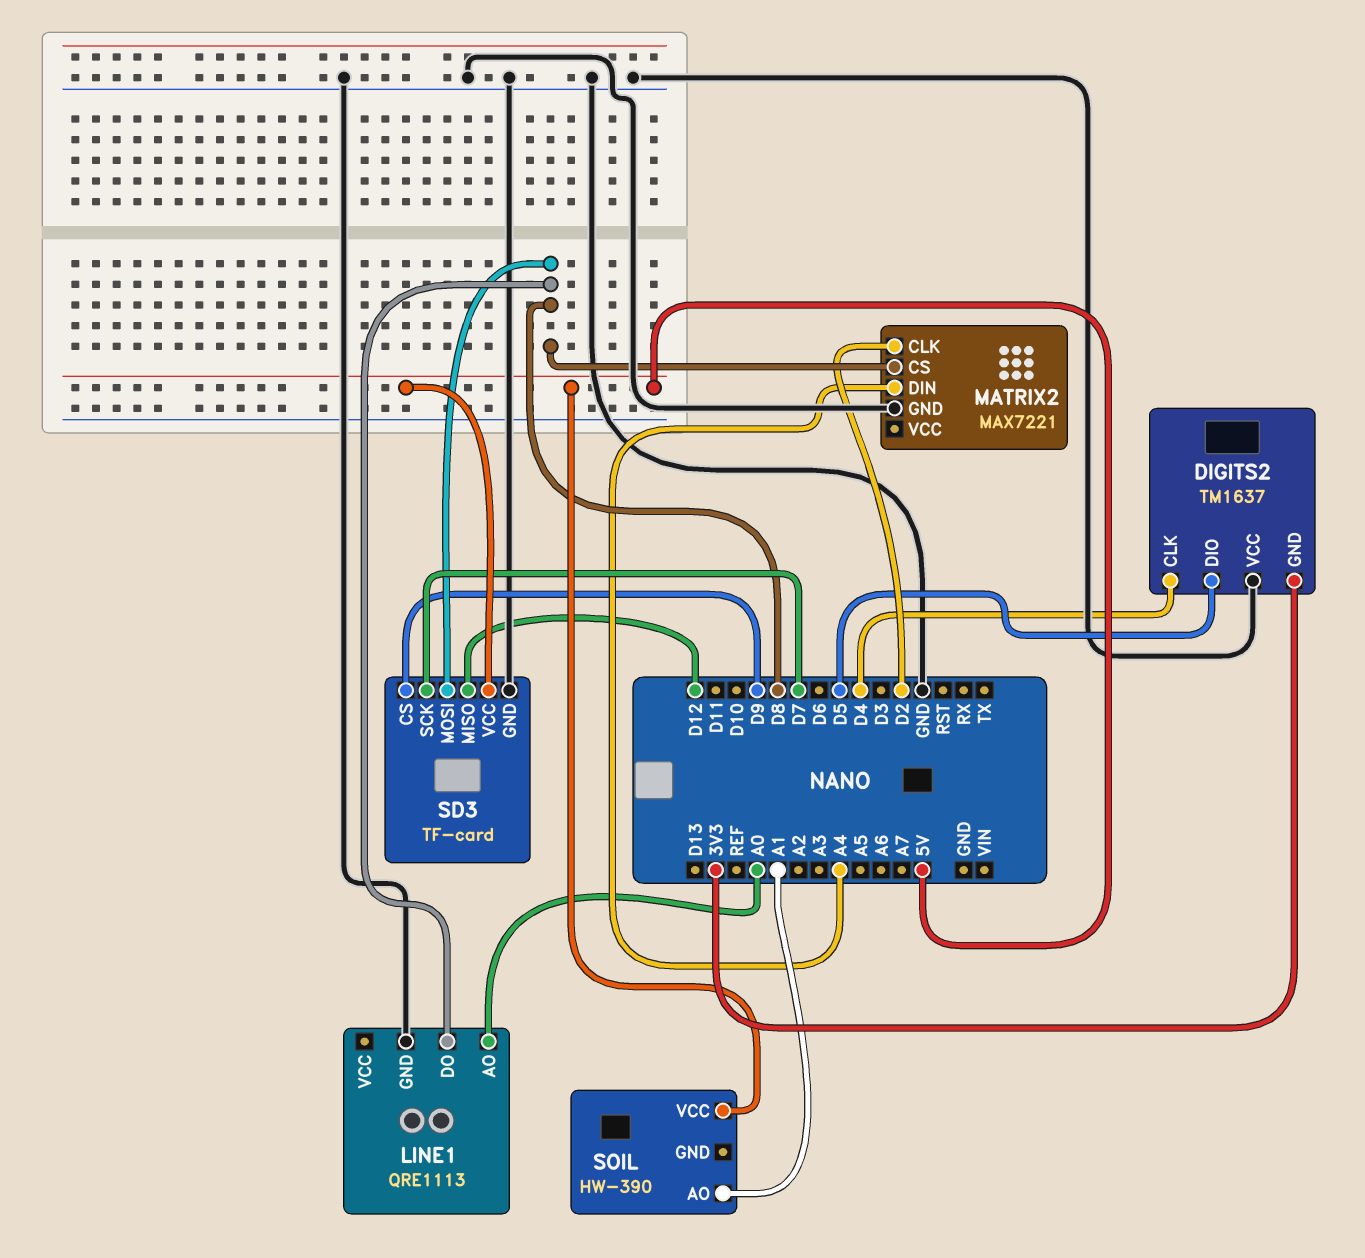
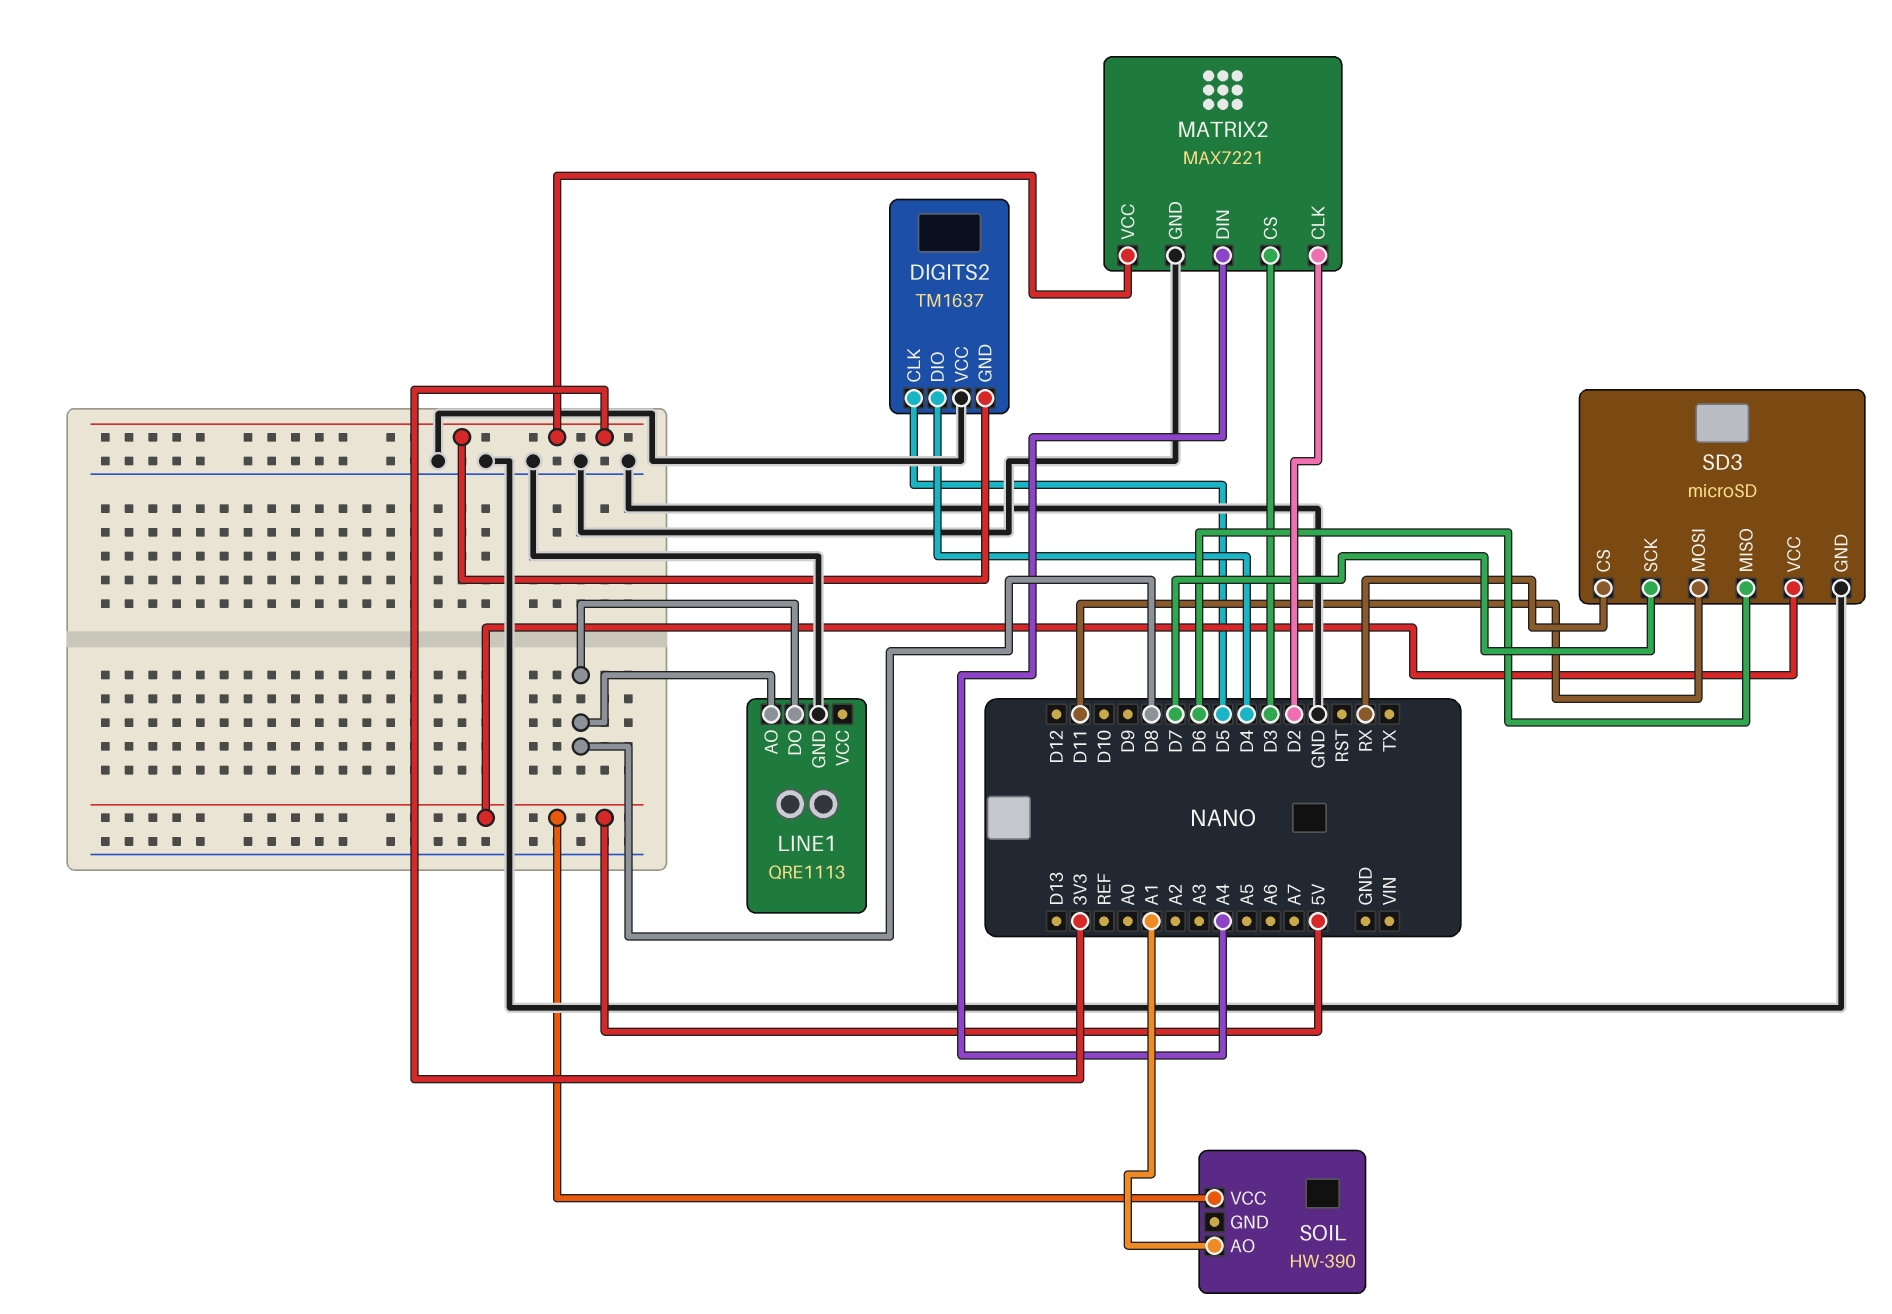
DIGITS2 pin CLK: D4 -> D5
DIGITS2 pin DIO: D5 -> D4
LINE1 pin AO: A0 -> D8
MATRIX2 pin CS: D8 -> D3
MATRIX2 pin VCC: none -> 3V3
SD3: TF-card -> microSD
SD3 pin CS: D9 -> RX
SD3 pin MISO: D12 -> D6
SD3 pin MOSI: D8 -> D11

